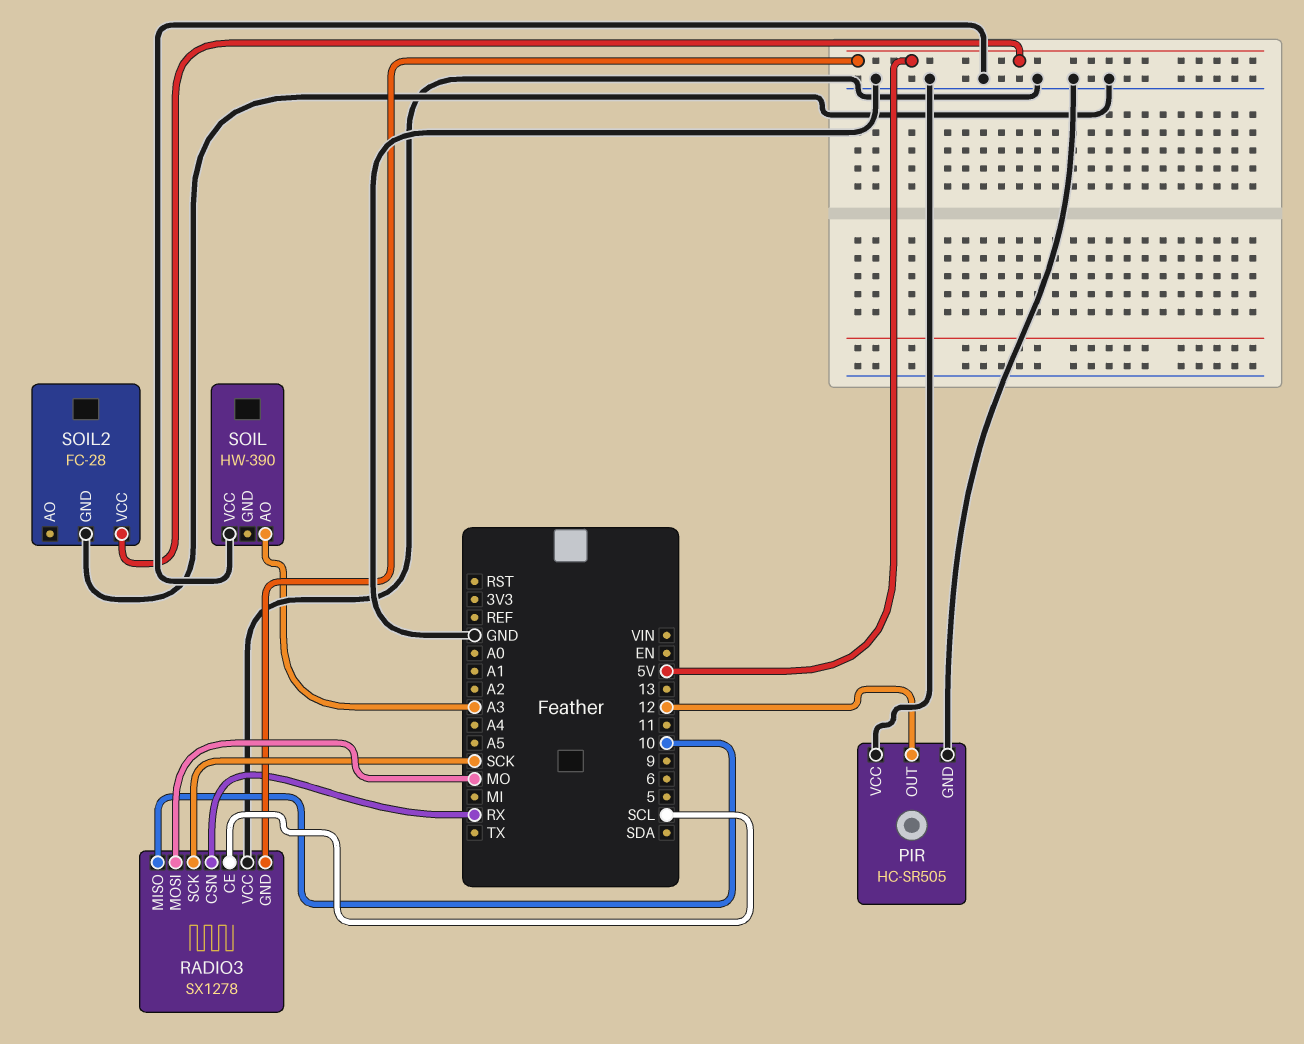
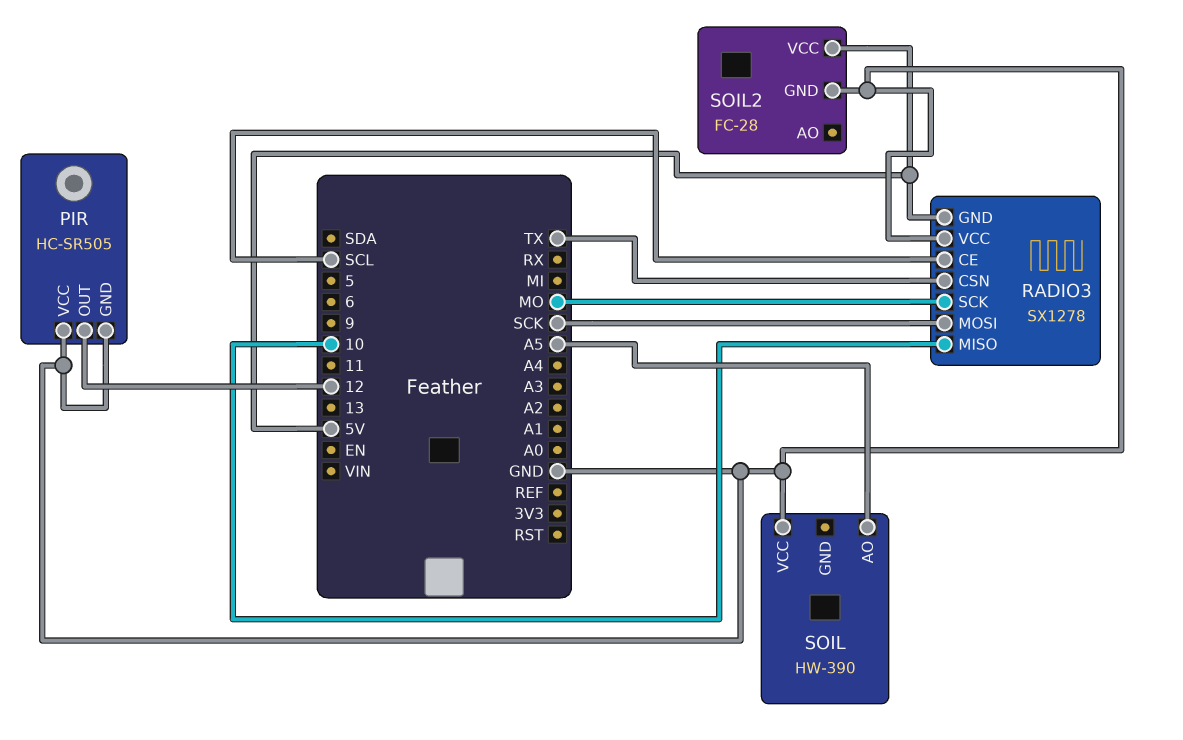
RADIO3 pin CSN: RX -> TX
RADIO3 pin MOSI: MO -> SCK
RADIO3 pin SCK: SCK -> MO
SOIL pin AO: A3 -> A5

